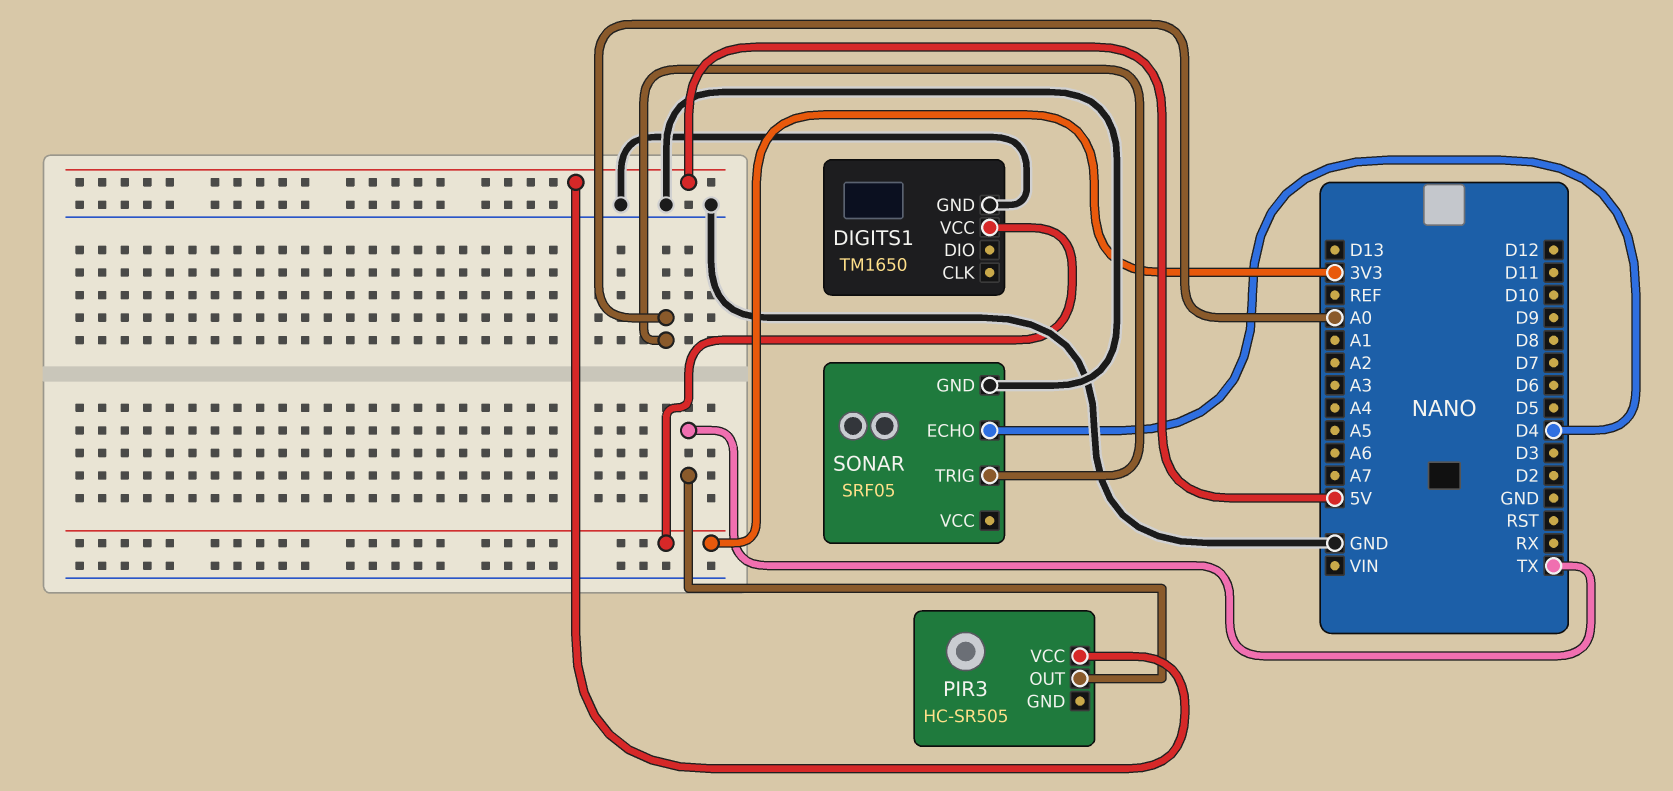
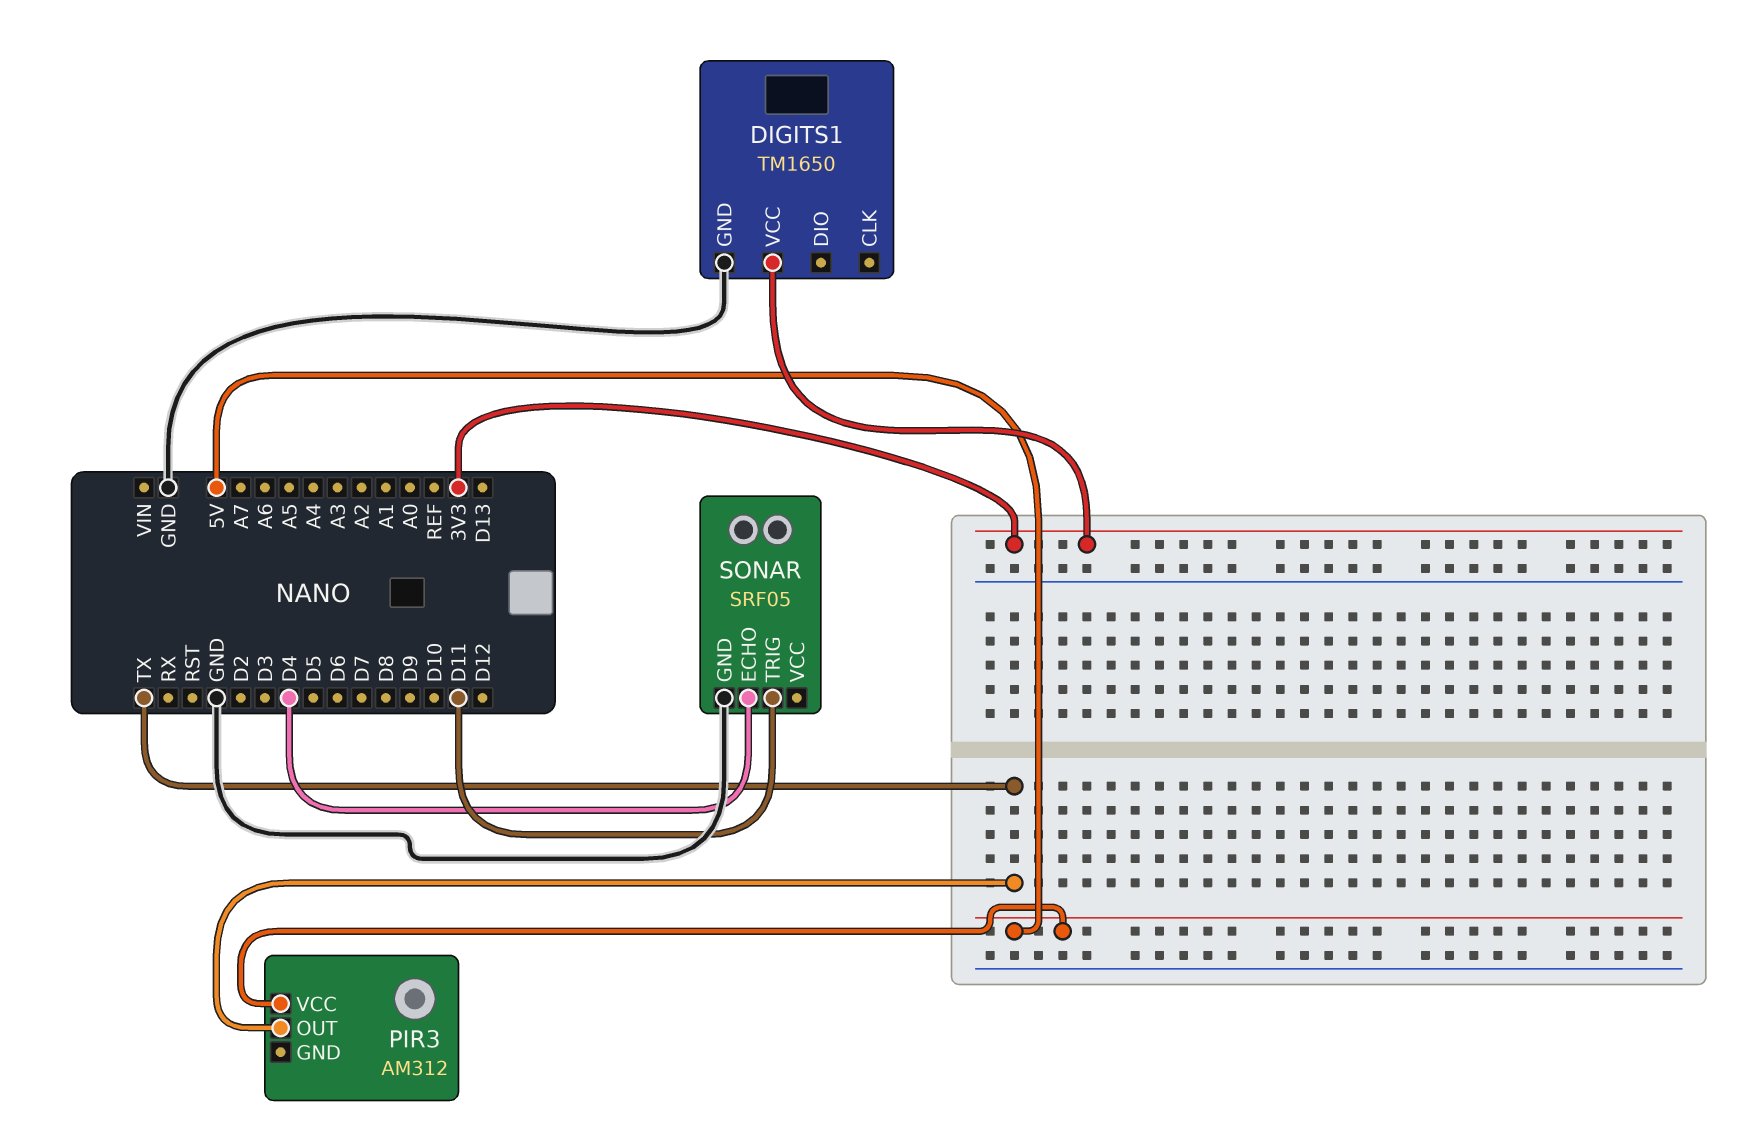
PIR3: HC-SR505 -> AM312
SONAR pin TRIG: A0 -> D11

